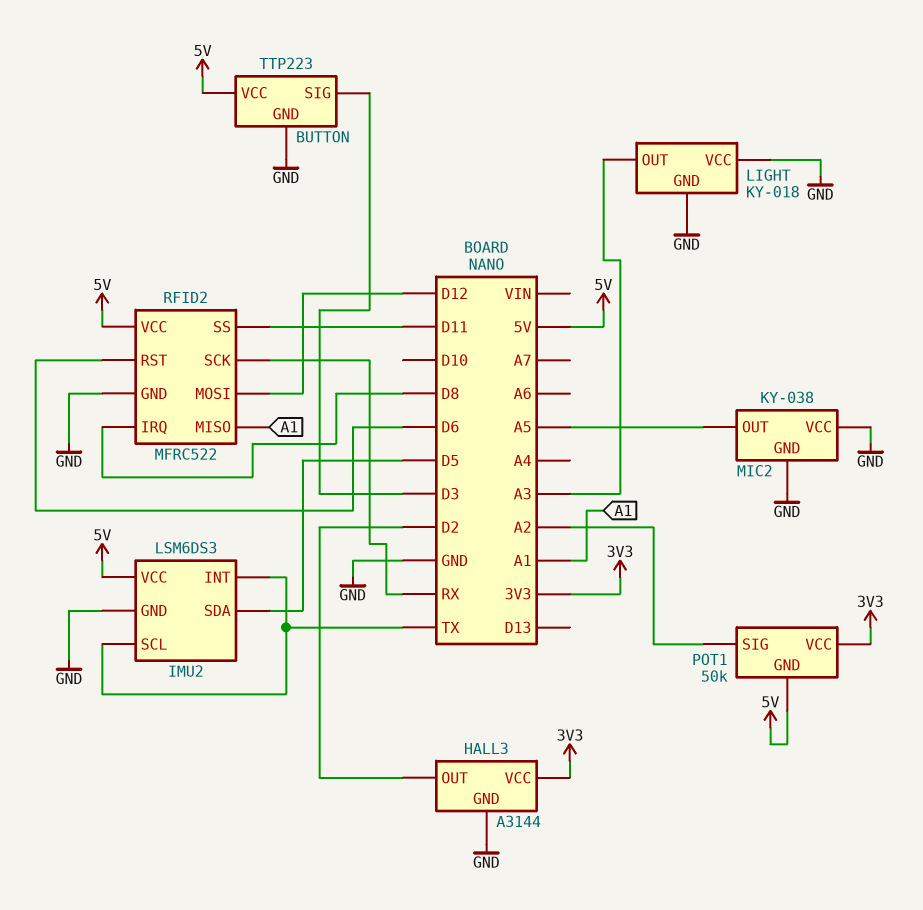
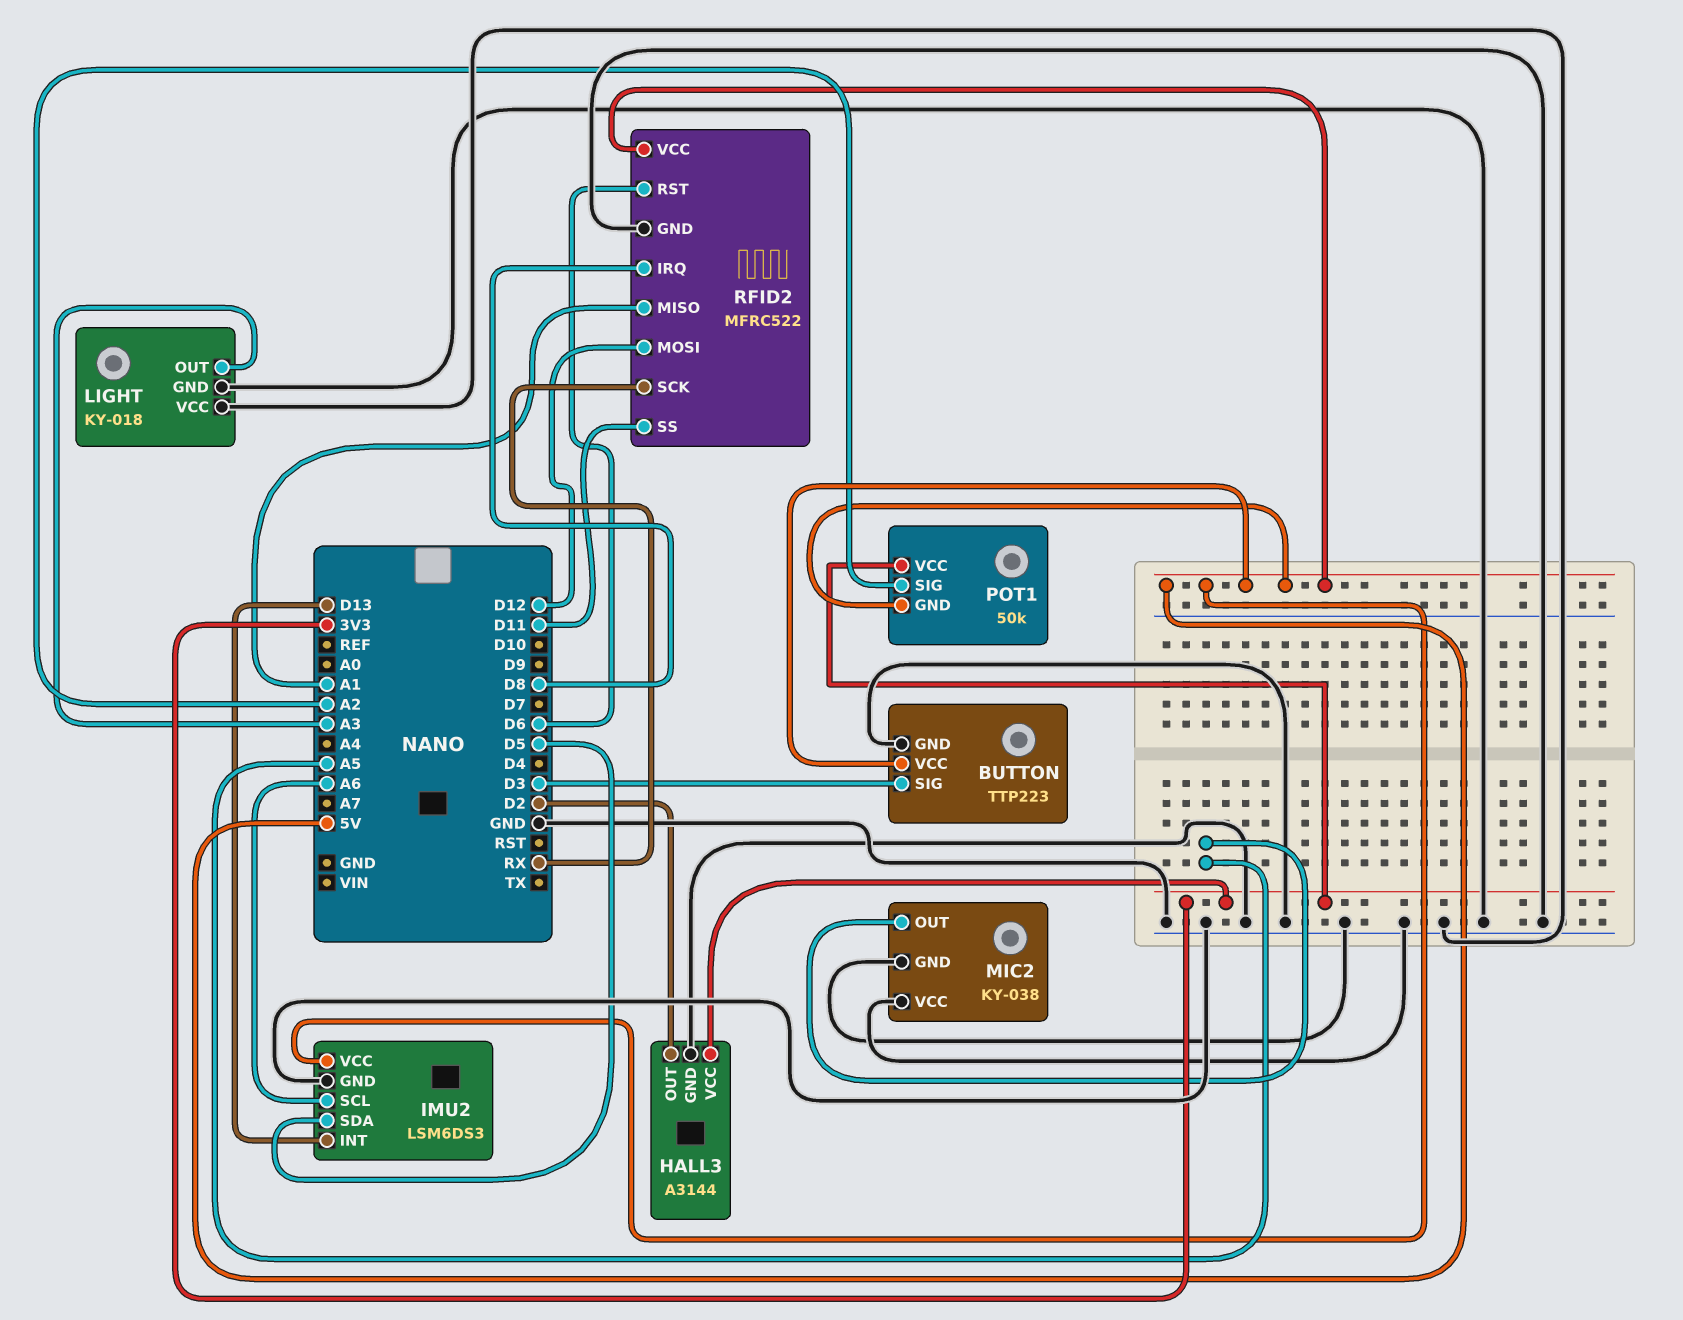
IMU2 pin INT: TX -> D13
IMU2 pin SCL: TX -> A6

